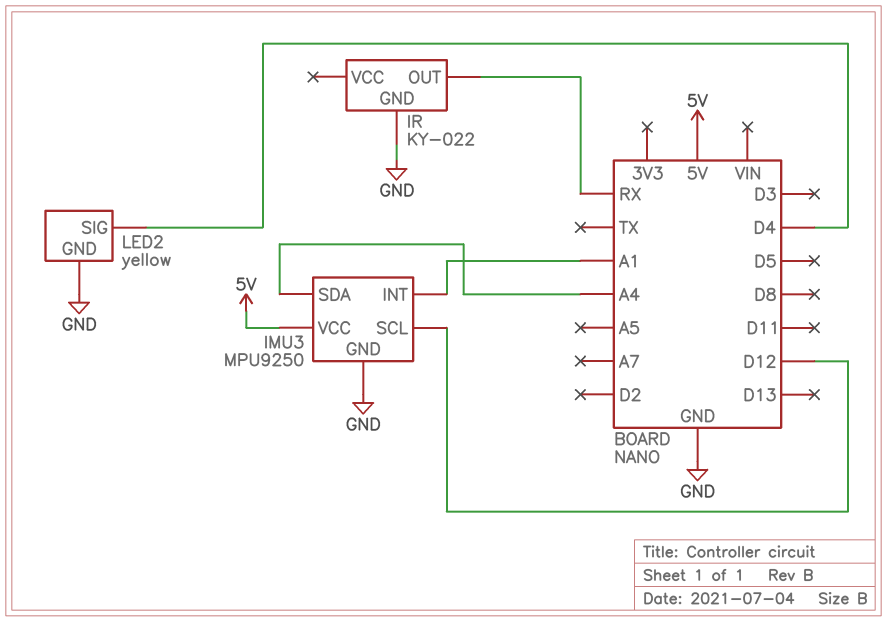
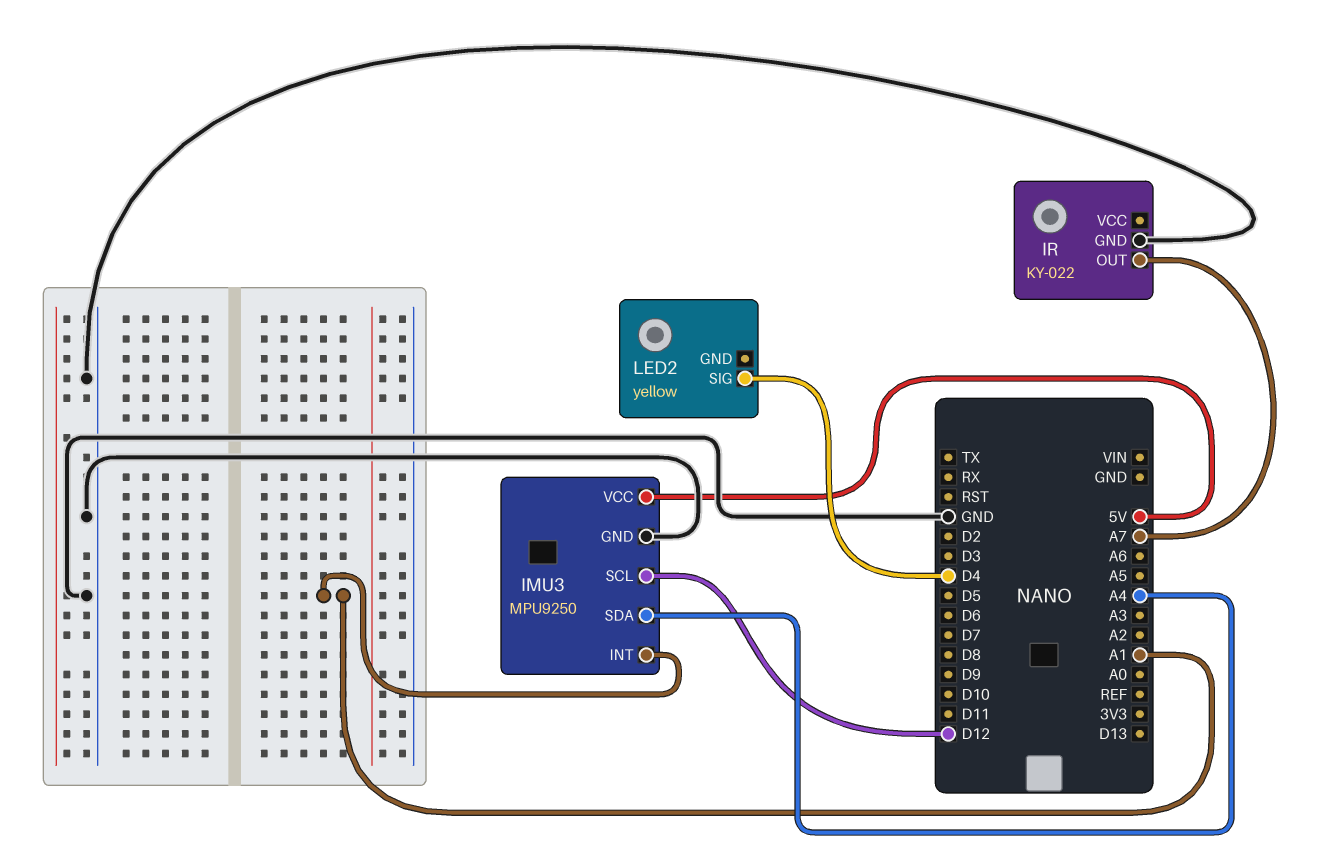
IR pin OUT: RX -> A7
LED2 pin GND: GND -> none

